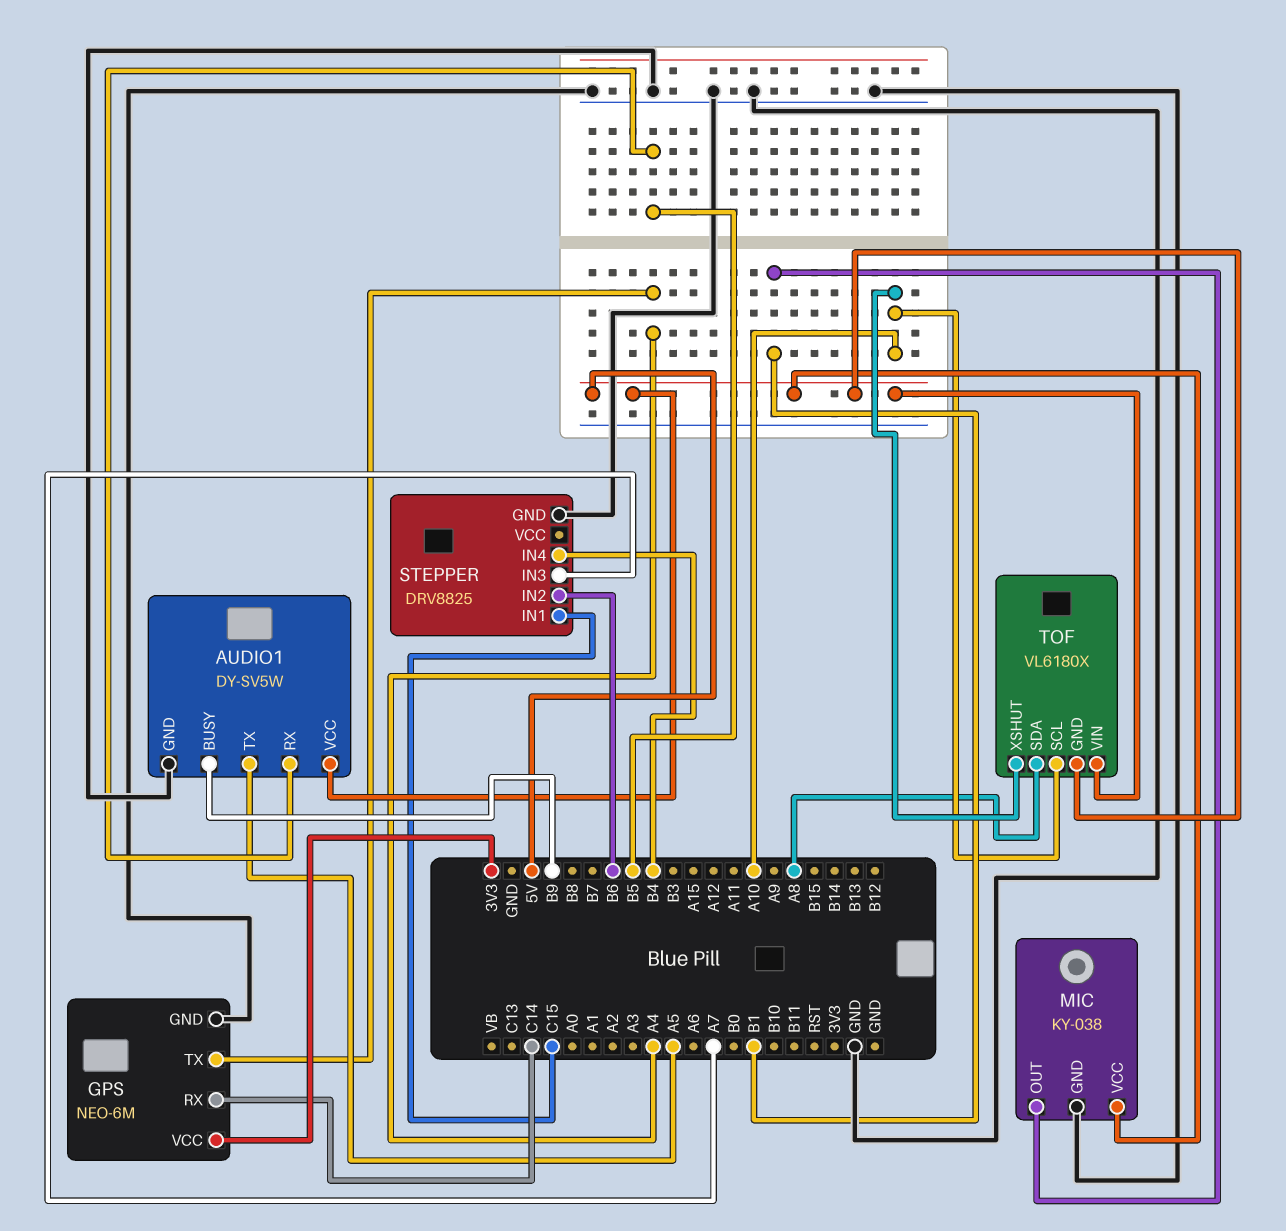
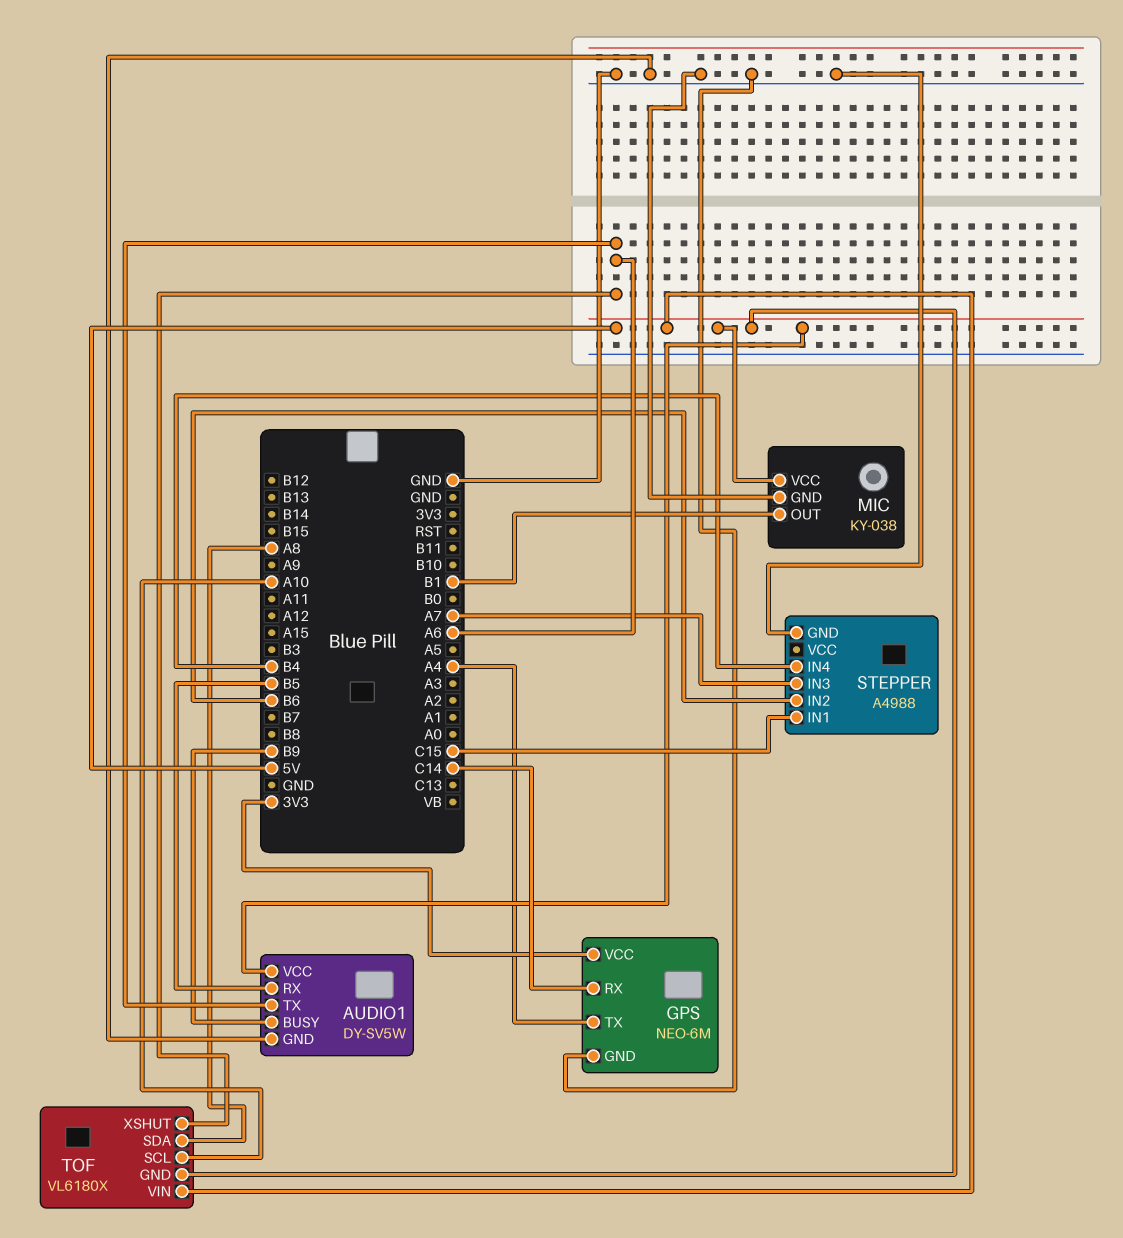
AUDIO1 pin TX: A5 -> A6
STEPPER: DRV8825 -> A4988
TOF pin XSHUT: A10 -> A6

